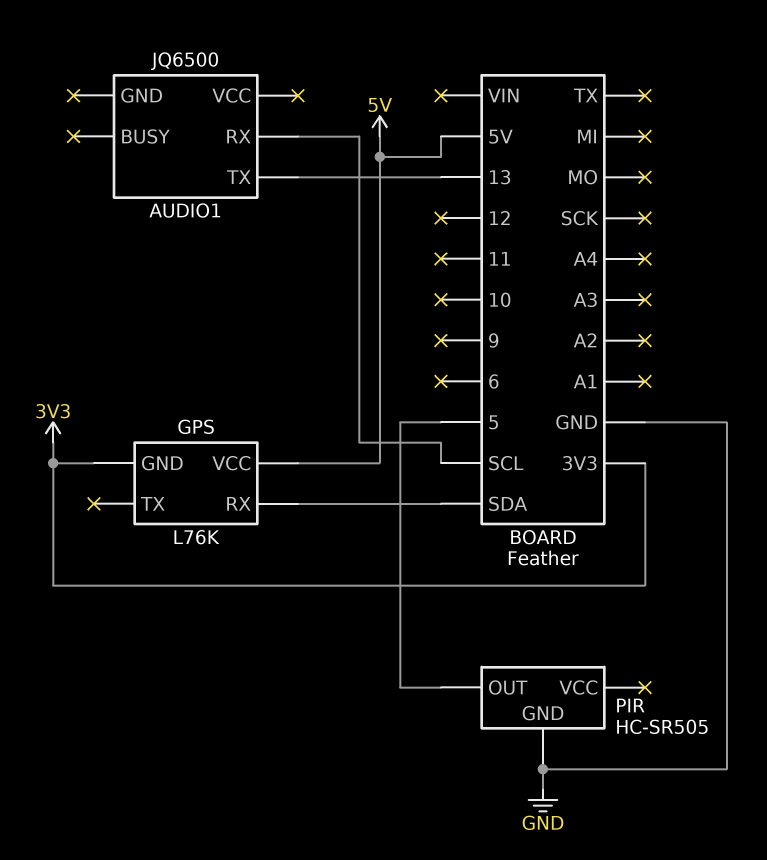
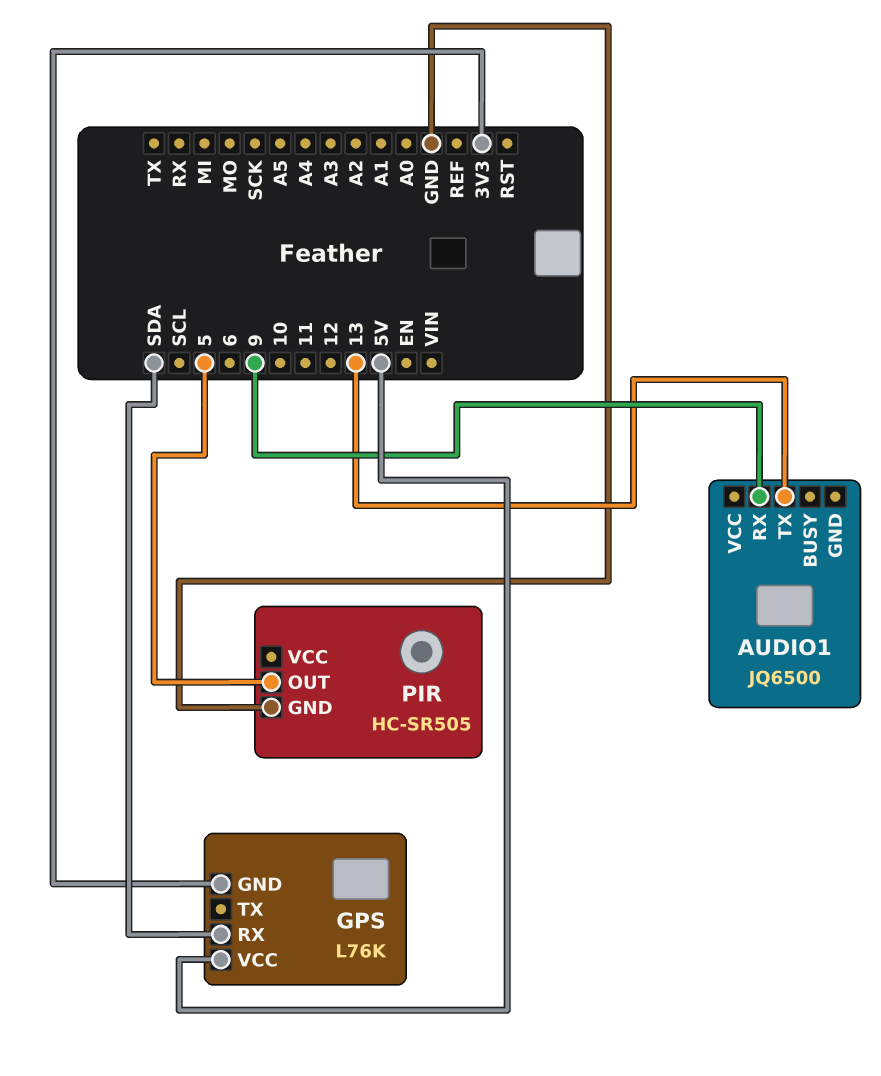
AUDIO1 pin RX: SCL -> 9

